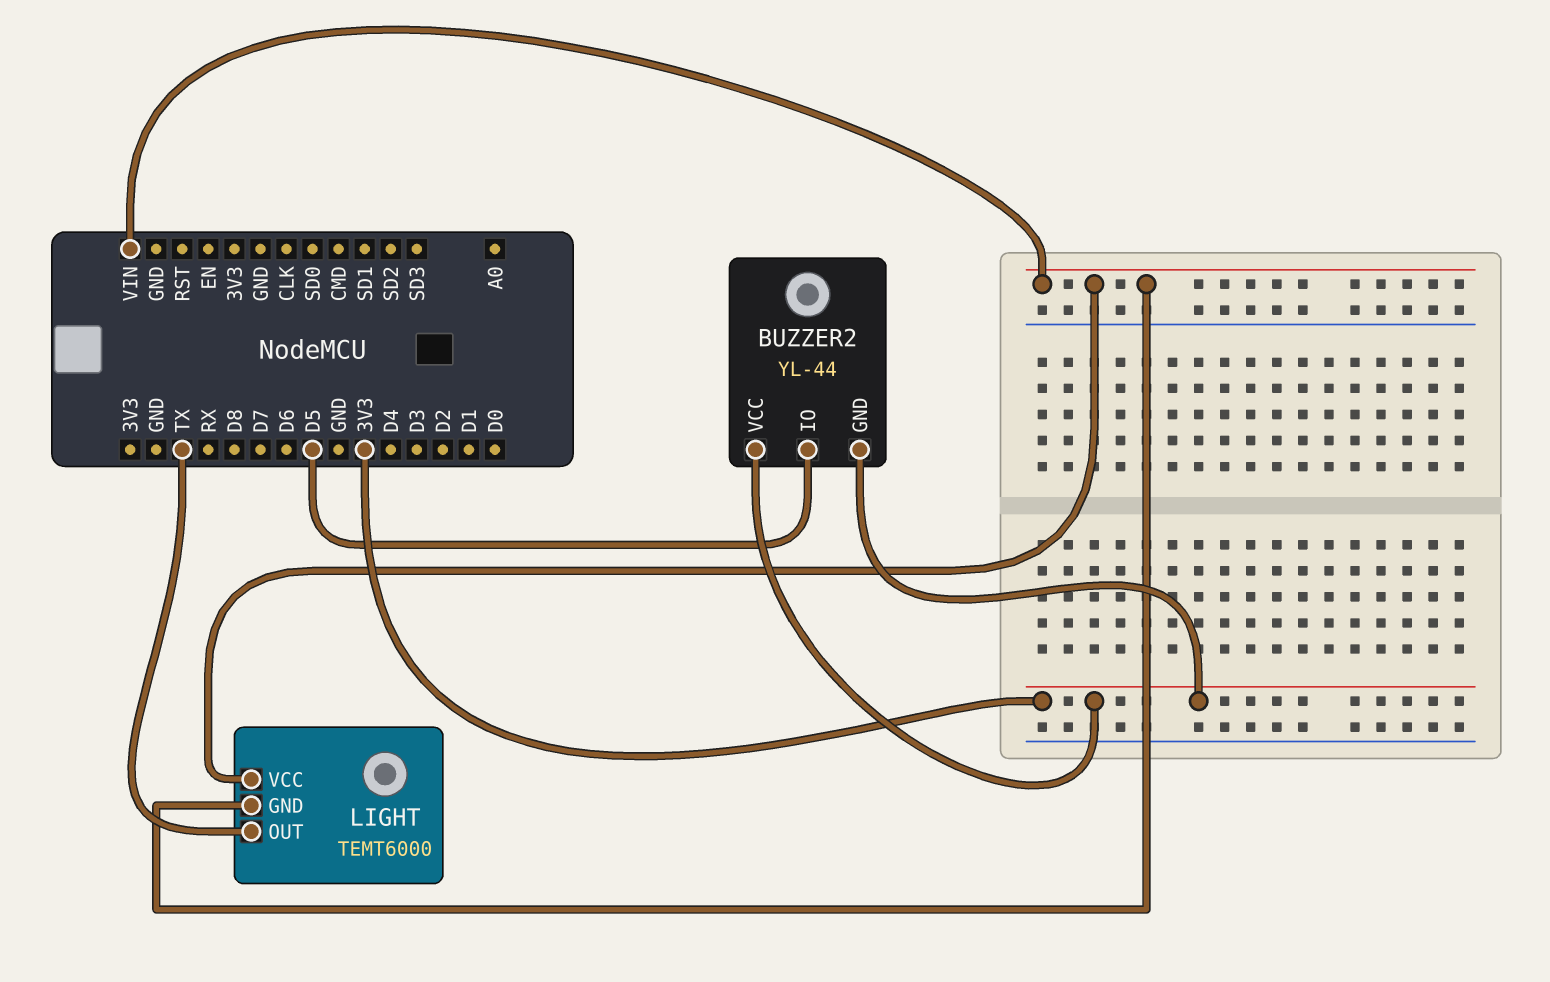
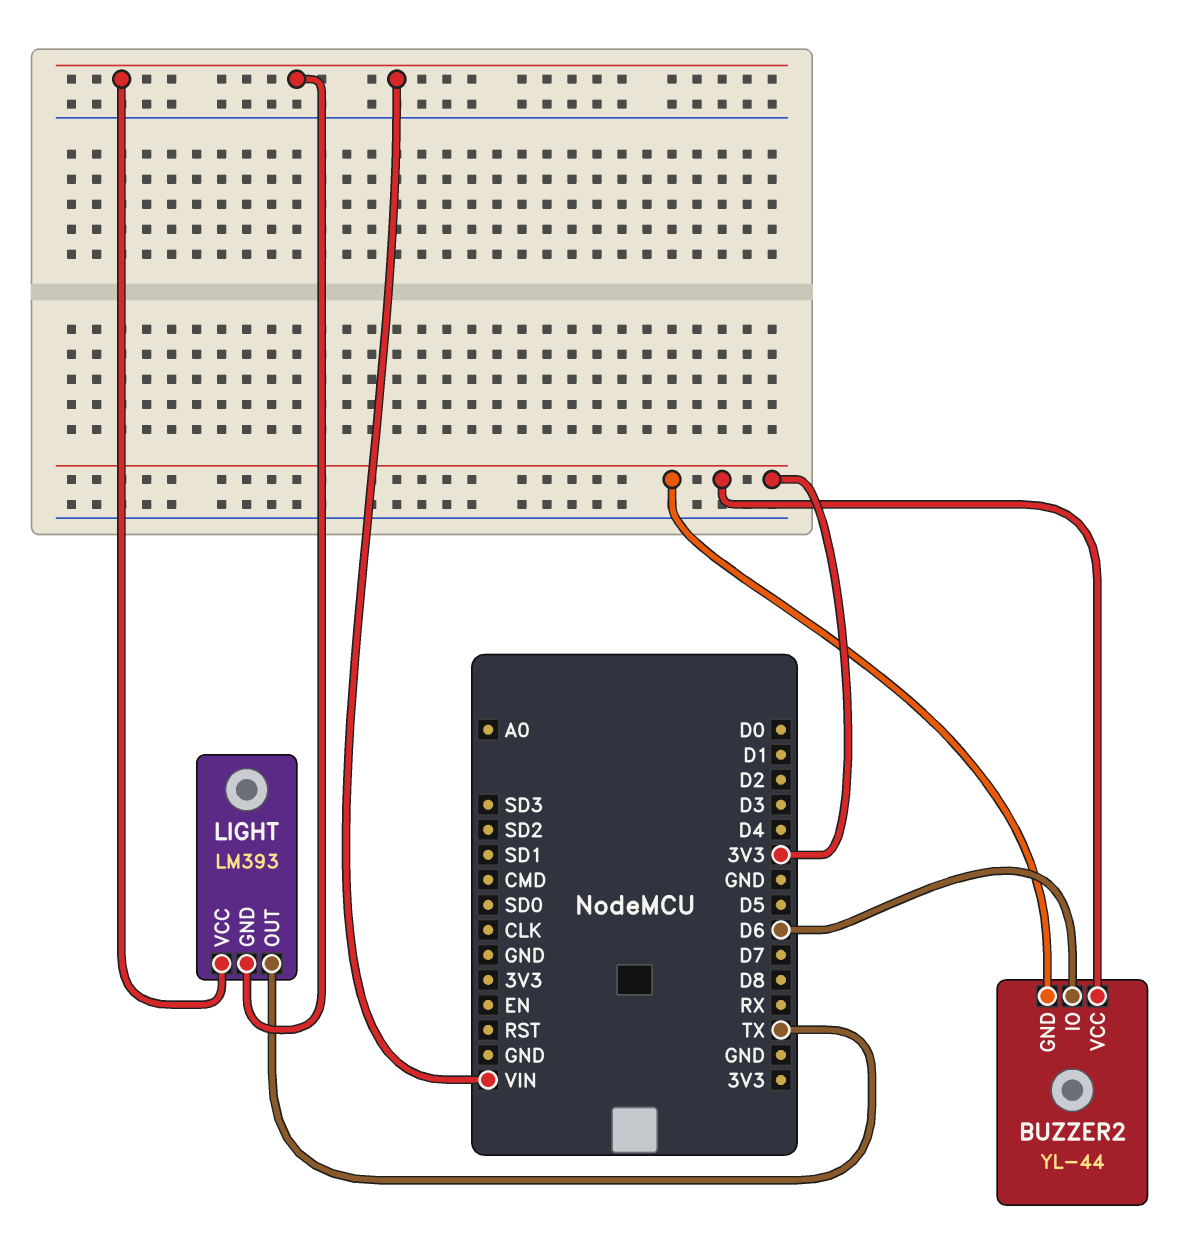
BUZZER2 pin IO: D5 -> D6
LIGHT: TEMT6000 -> LM393

